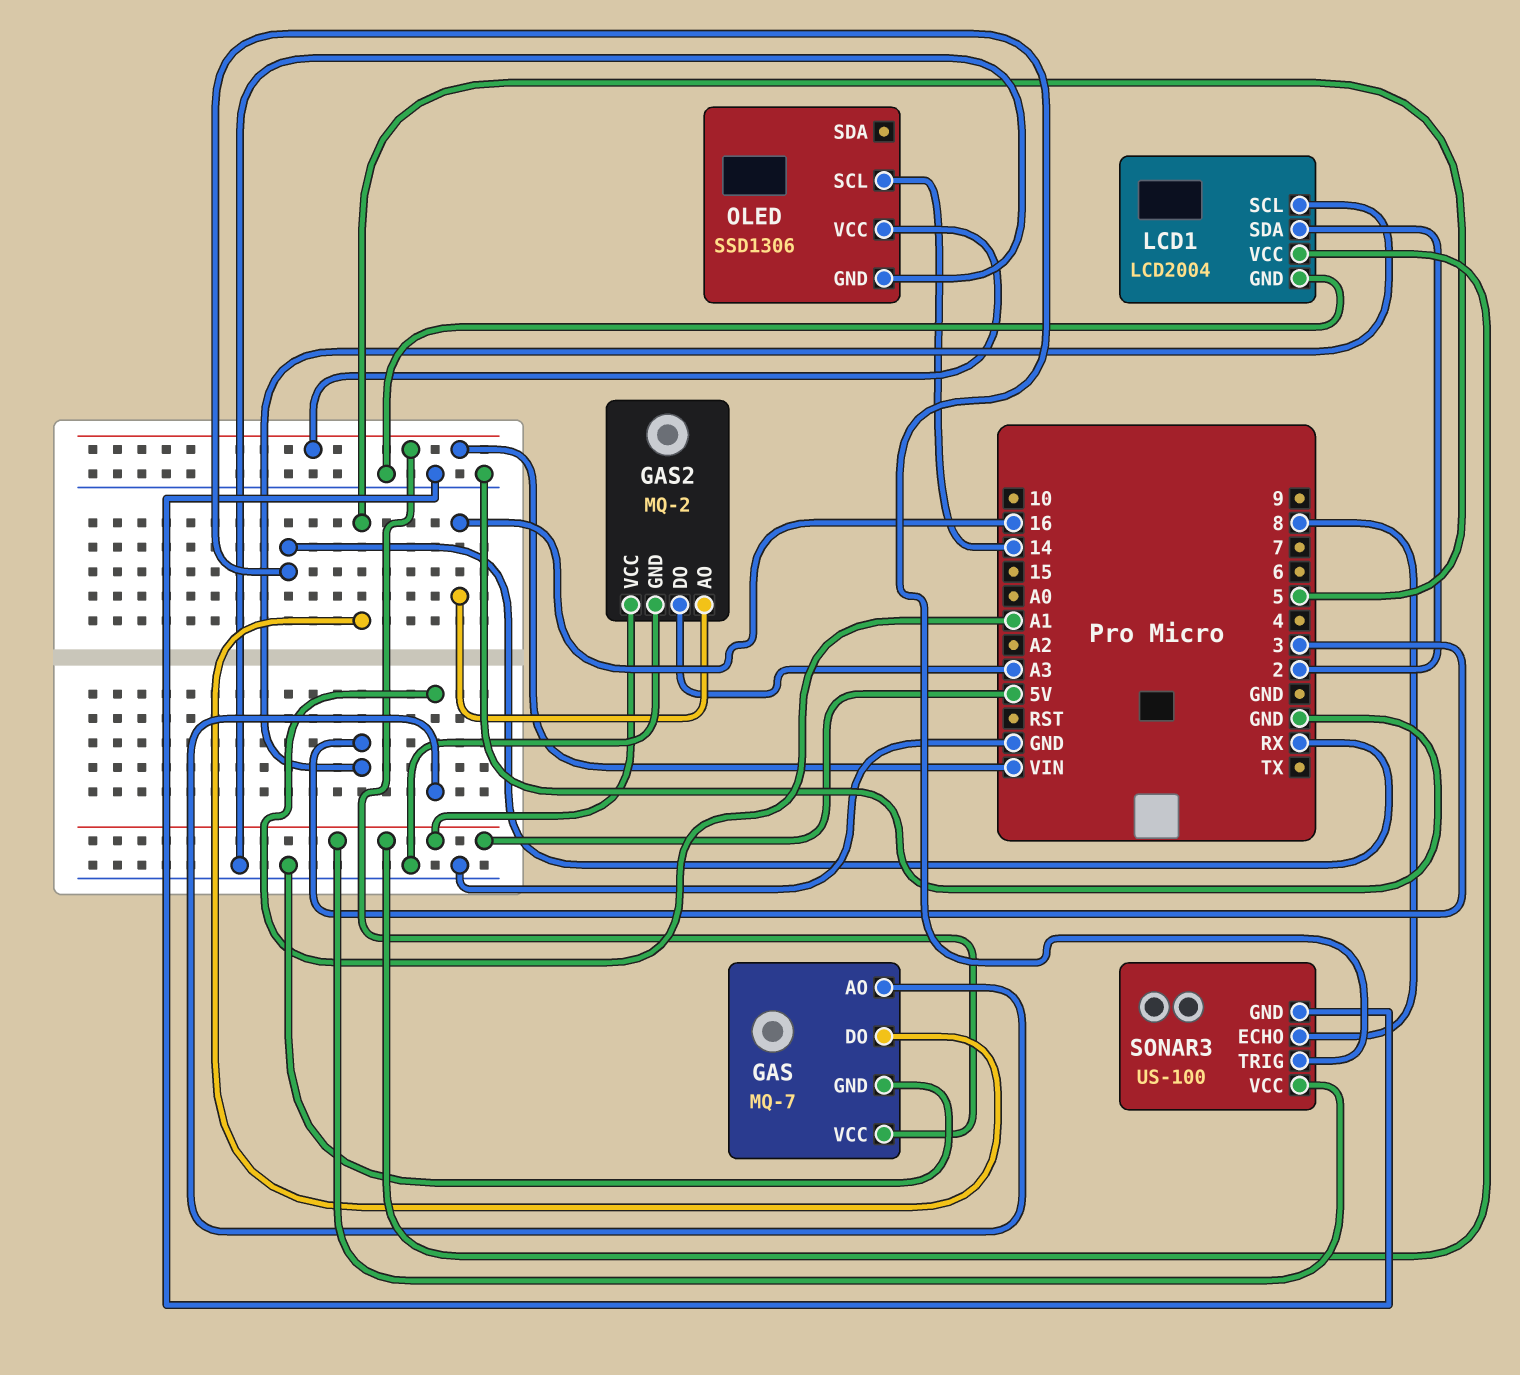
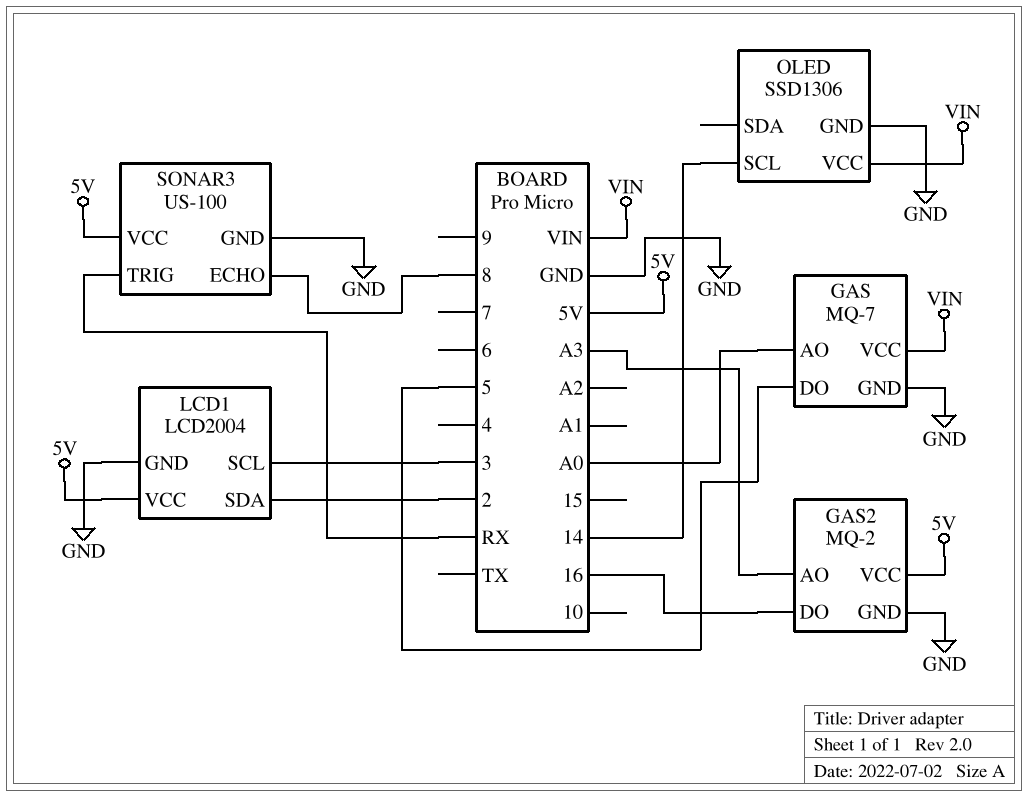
GAS pin AO: A1 -> A0
GAS2 pin AO: 16 -> A3
GAS2 pin DO: A3 -> 16

